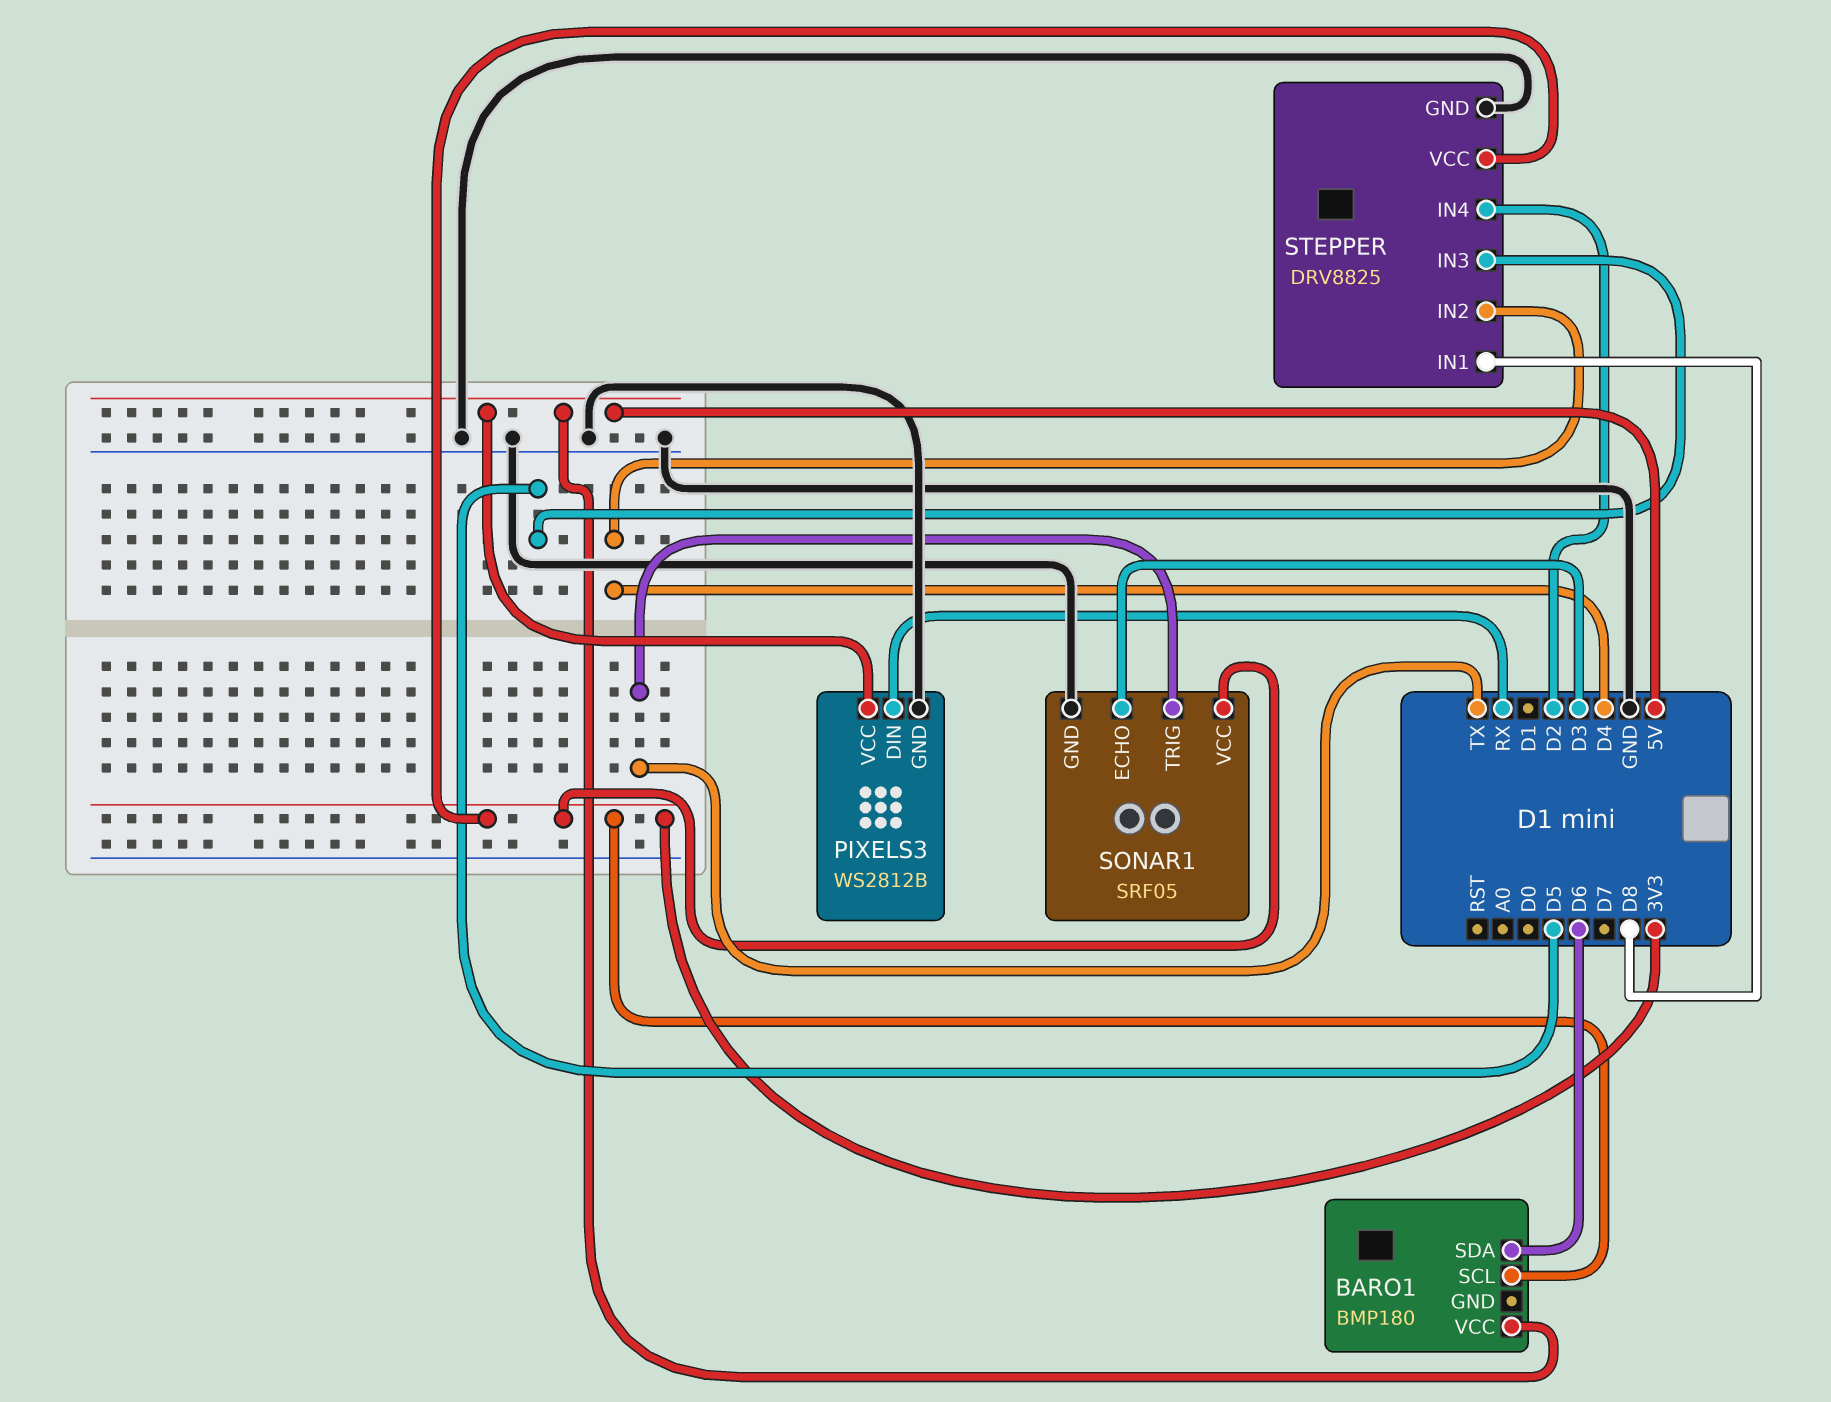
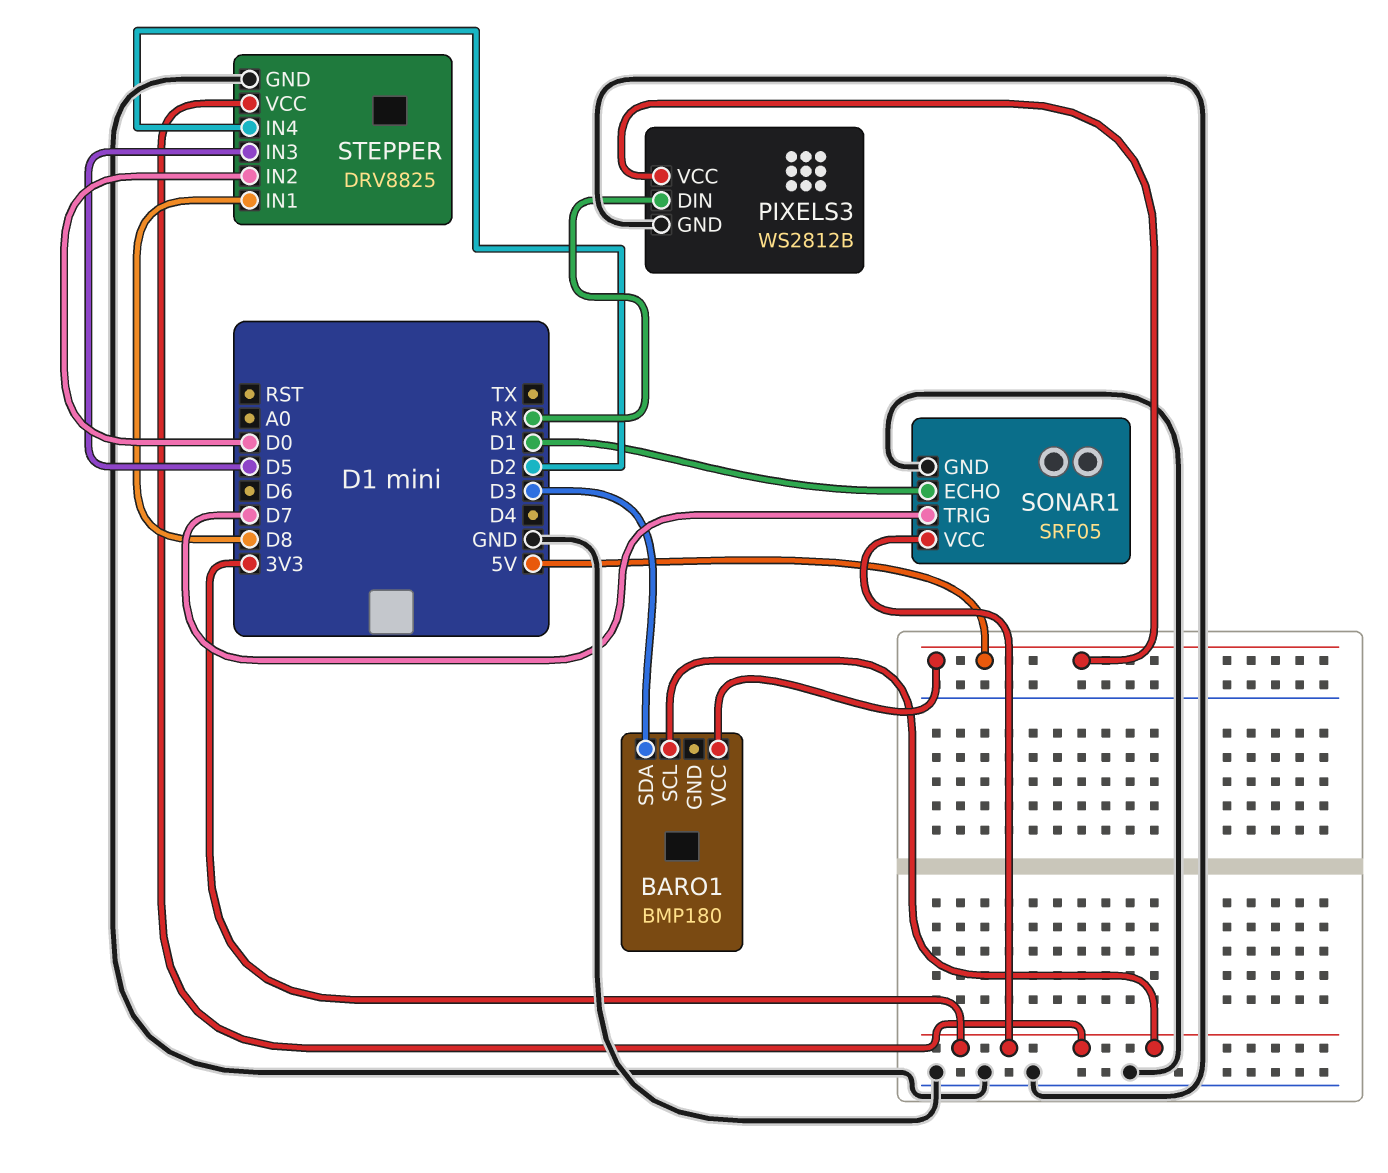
BARO1 pin SDA: D6 -> D3
SONAR1 pin ECHO: D3 -> D1
SONAR1 pin TRIG: TX -> D7
STEPPER pin IN2: D4 -> D0

